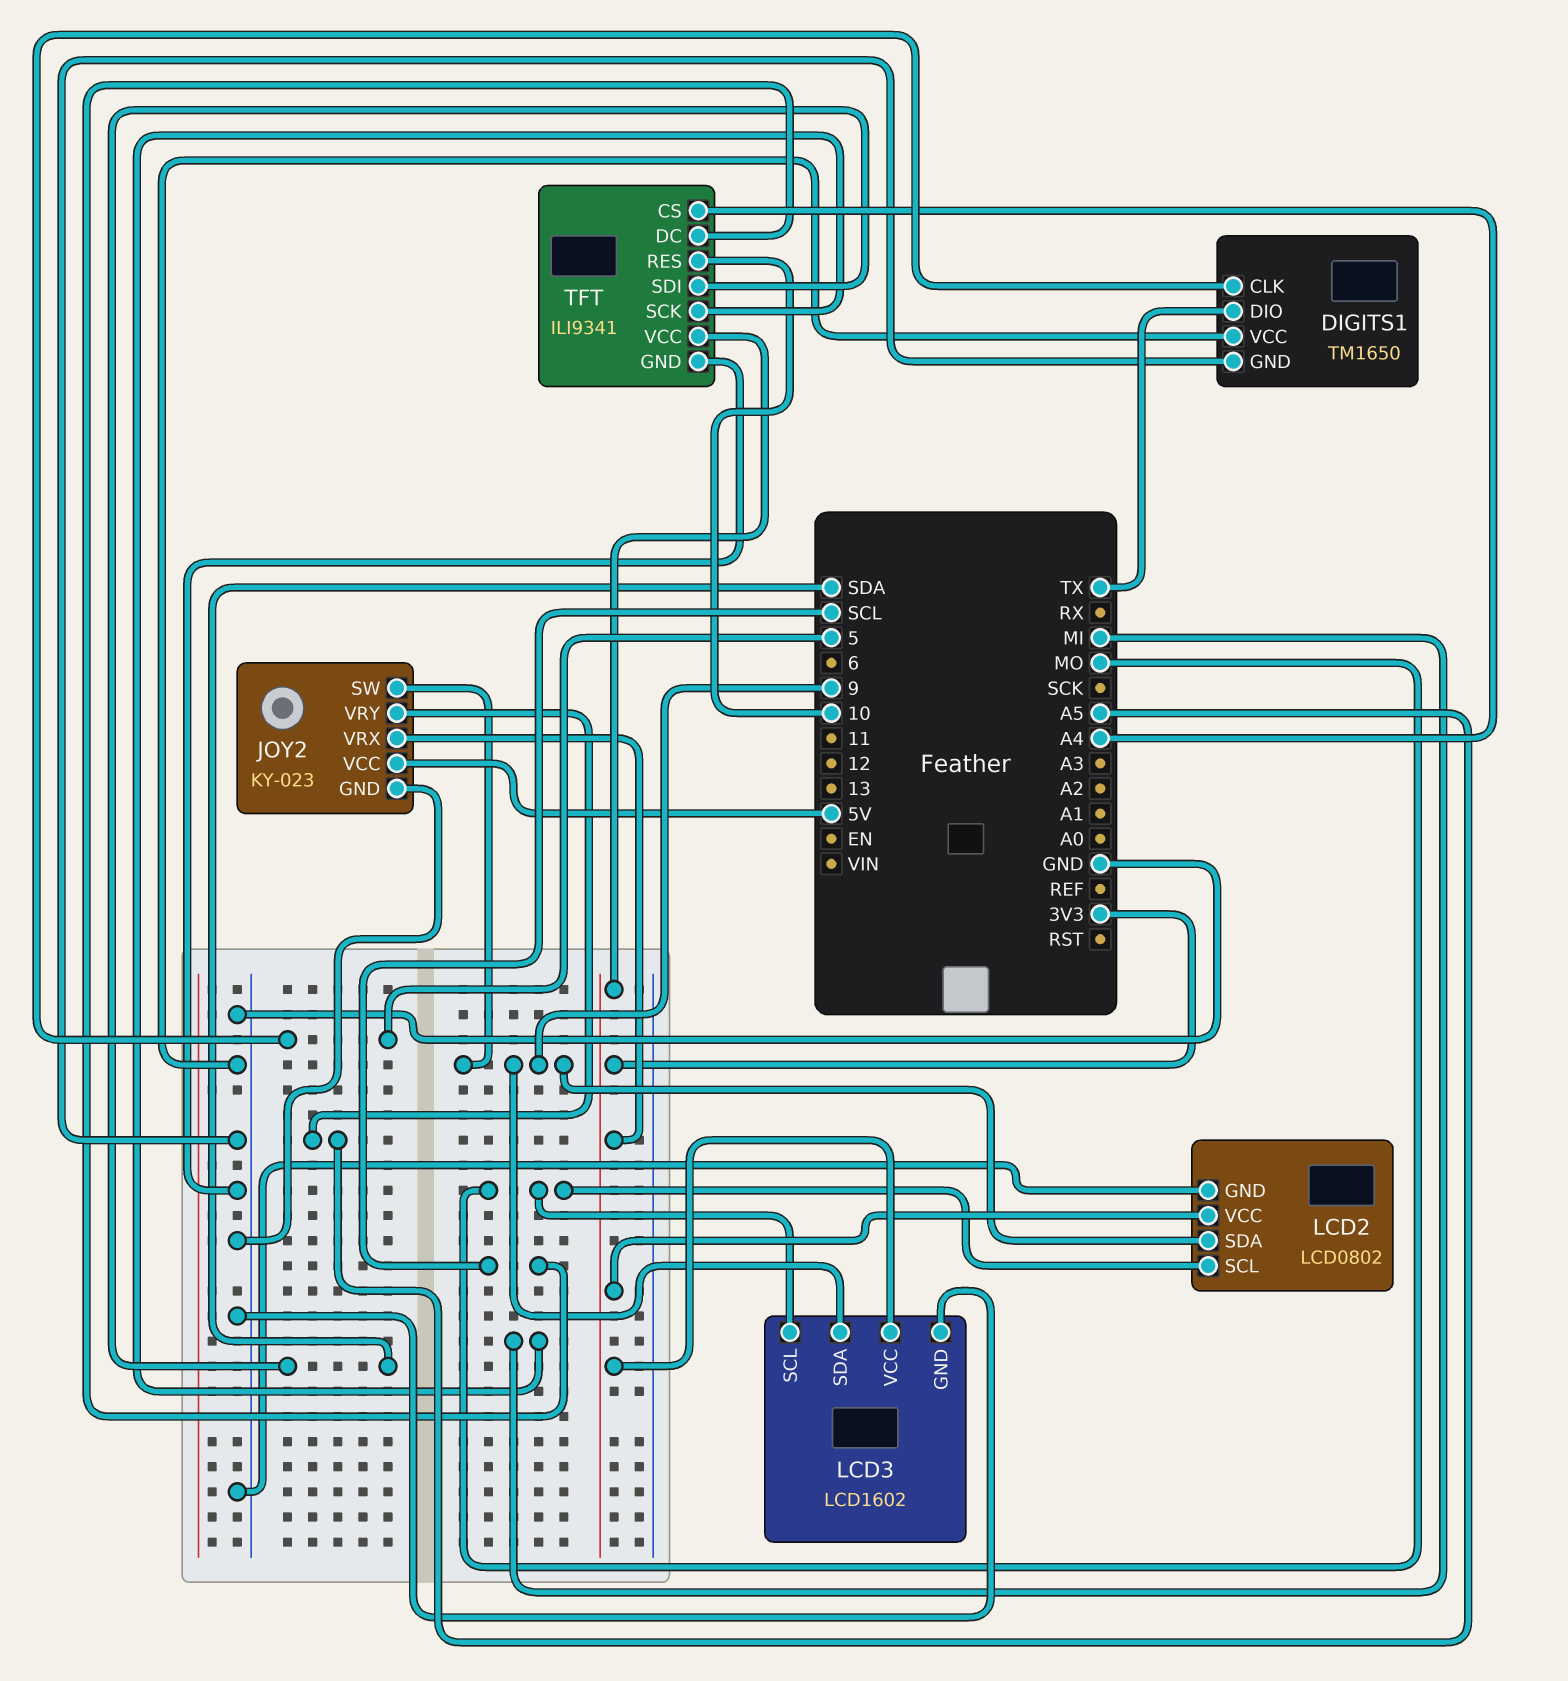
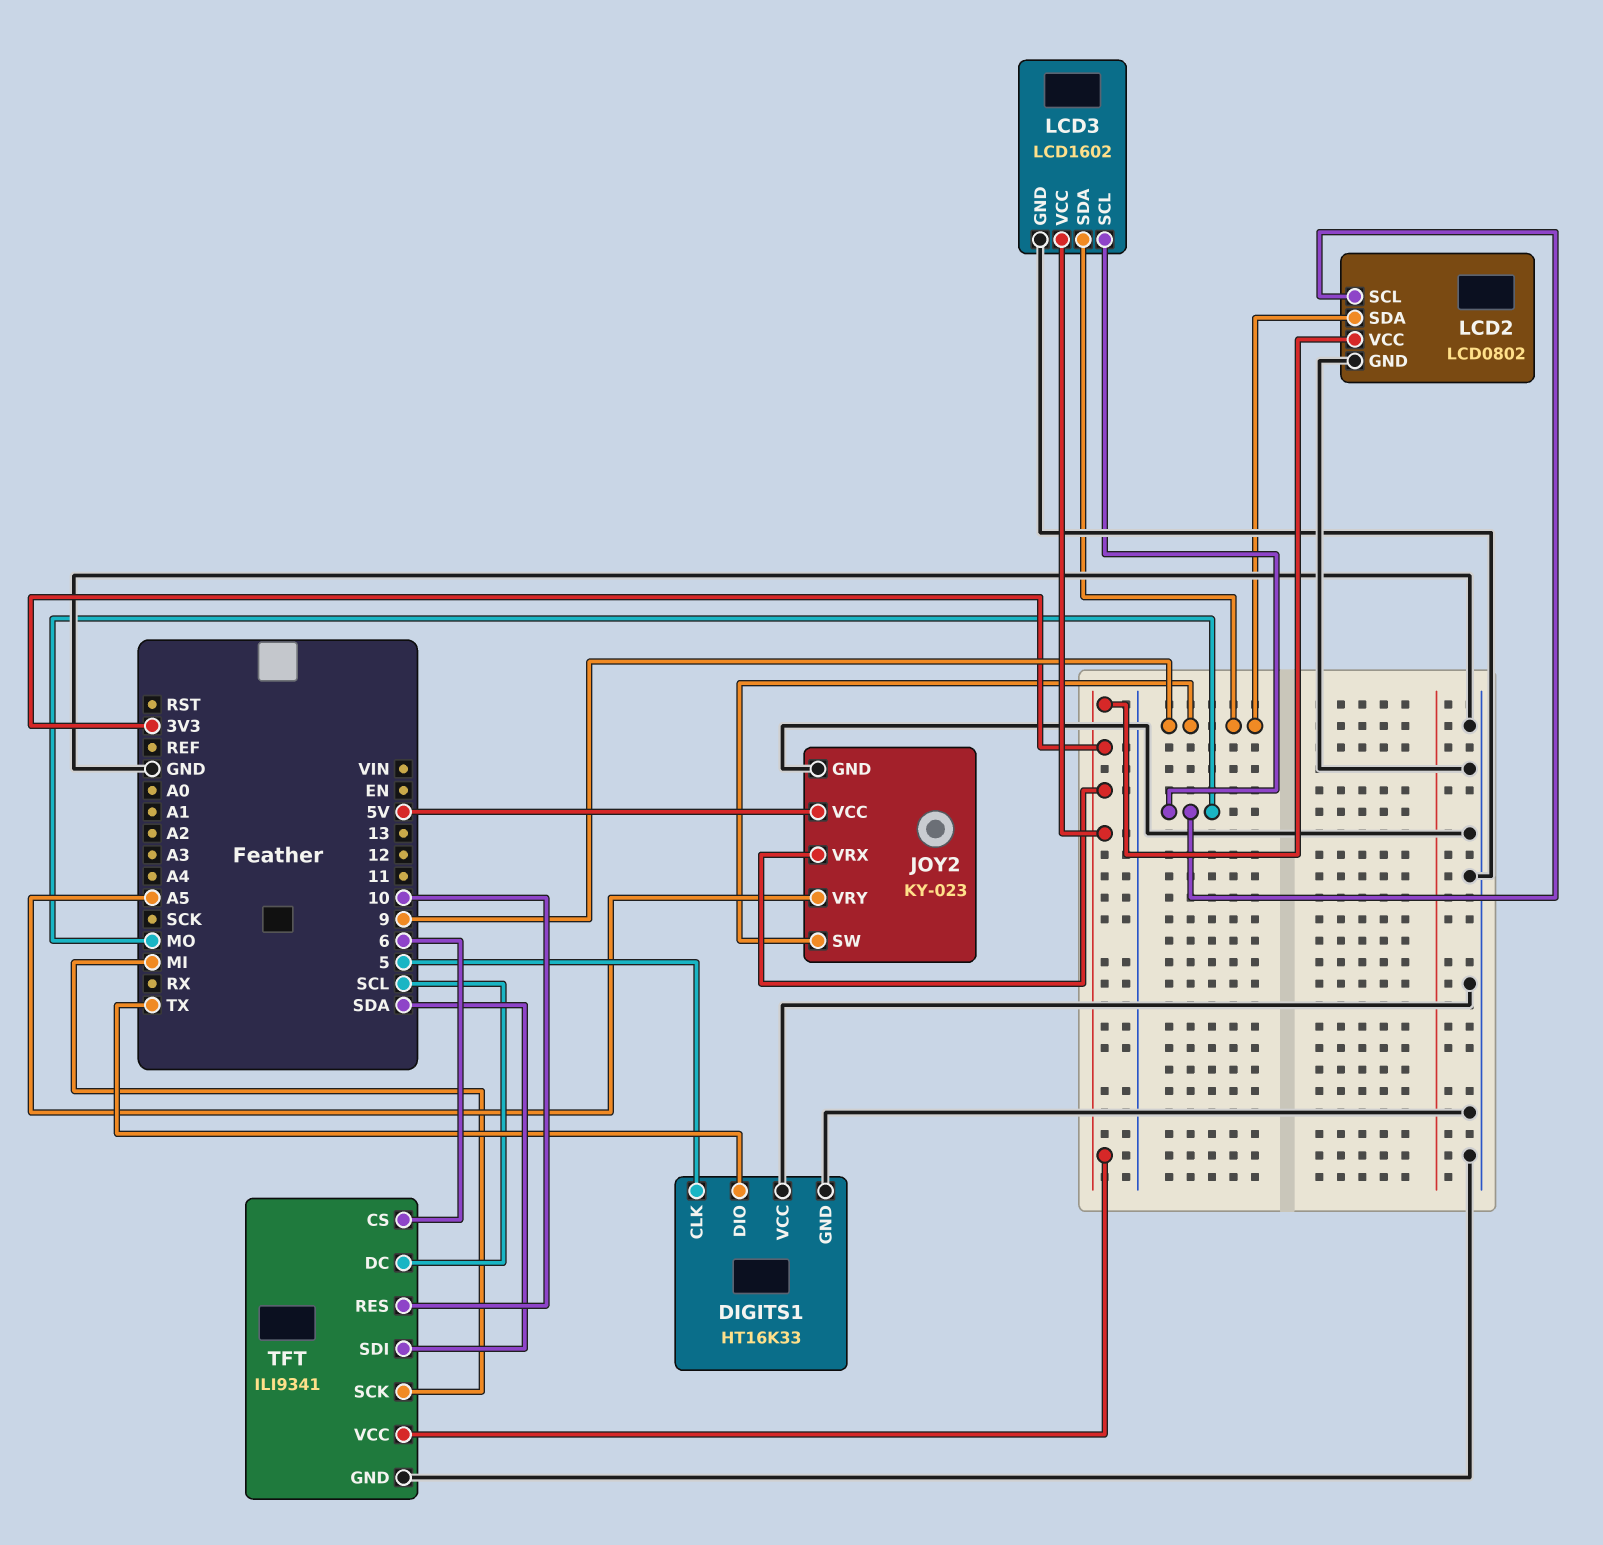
DIGITS1: TM1650 -> HT16K33
TFT pin CS: A4 -> 6

